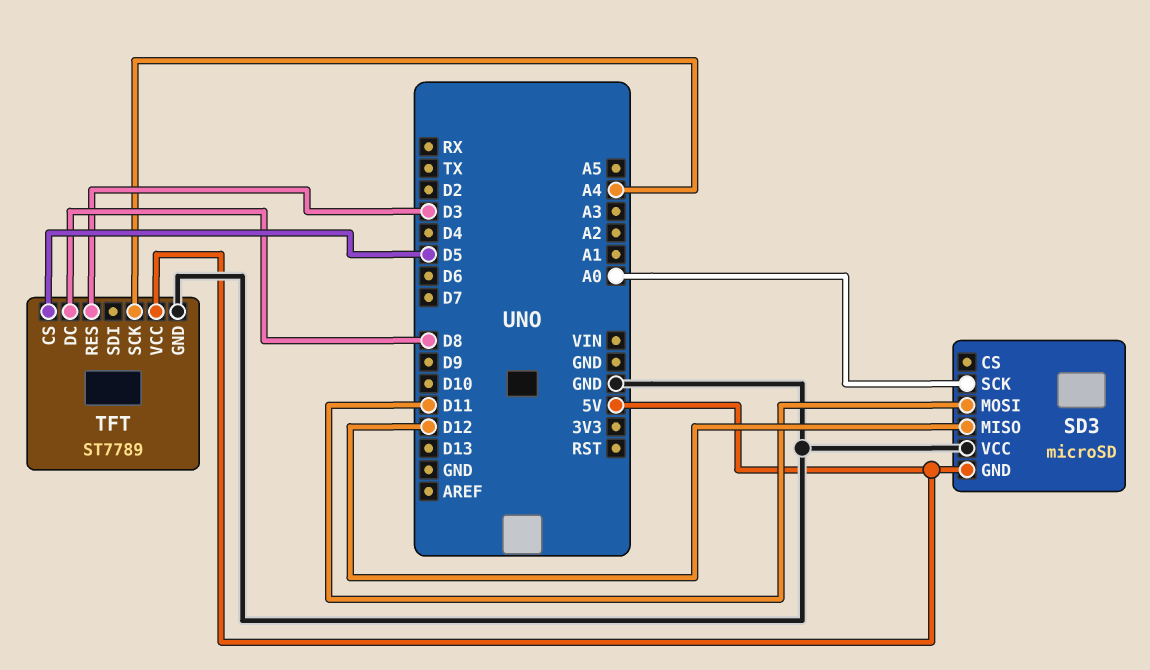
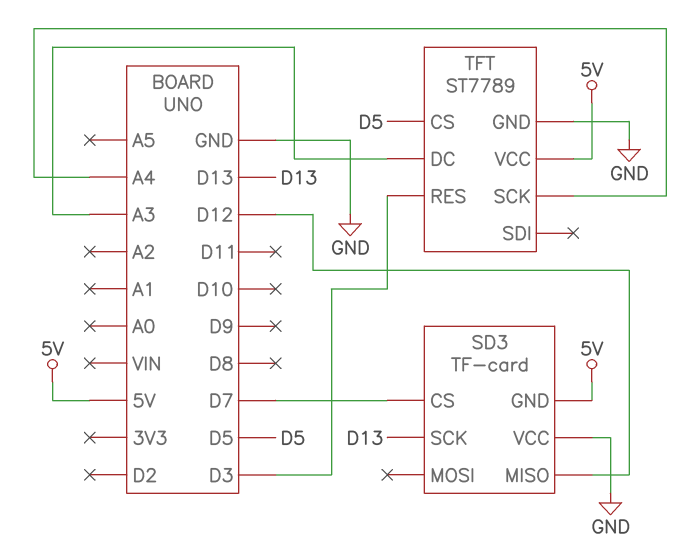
SD3: microSD -> TF-card
SD3 pin CS: none -> D7
SD3 pin MOSI: D11 -> none
SD3 pin SCK: A0 -> D13
TFT pin DC: D8 -> A3

